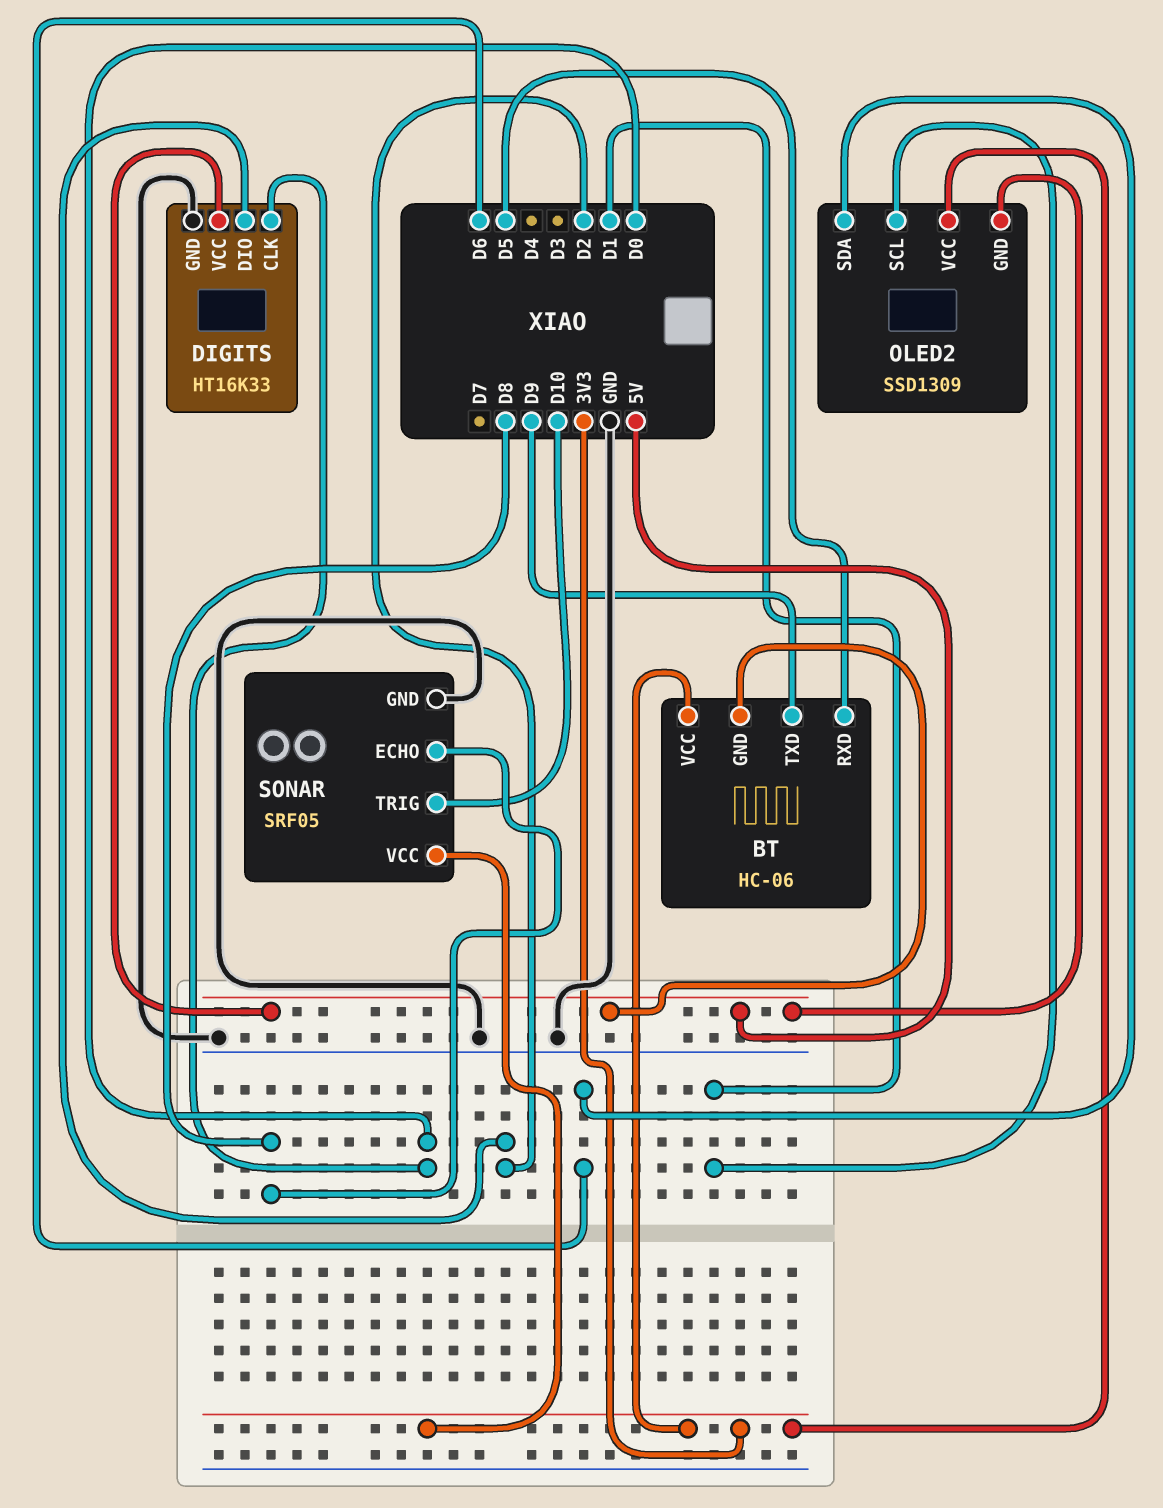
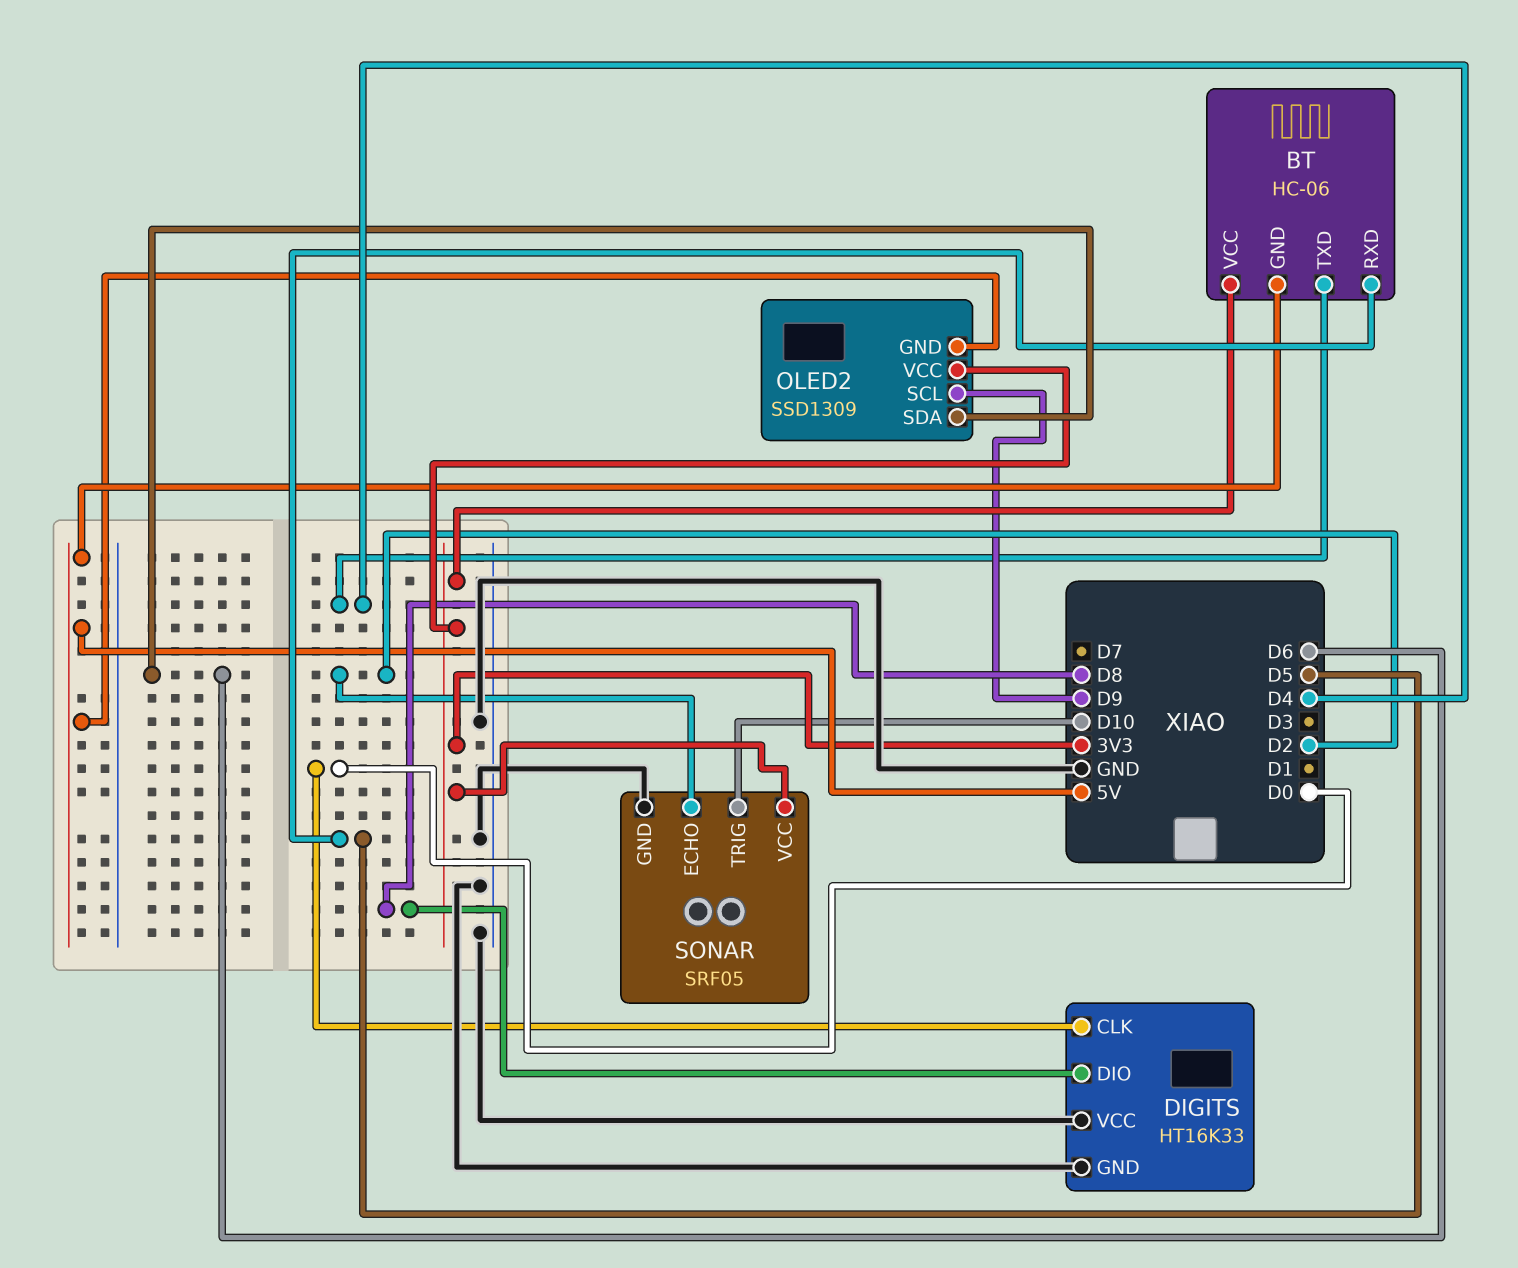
BT pin TXD: D9 -> D4
DIGITS pin DIO: D2 -> D8
DIGITS pin VCC: 5V -> GND
OLED2 pin SCL: D1 -> D9
SONAR pin ECHO: D8 -> D2

